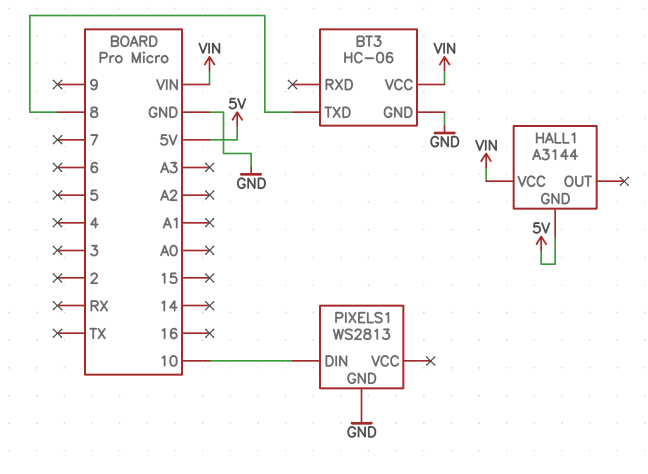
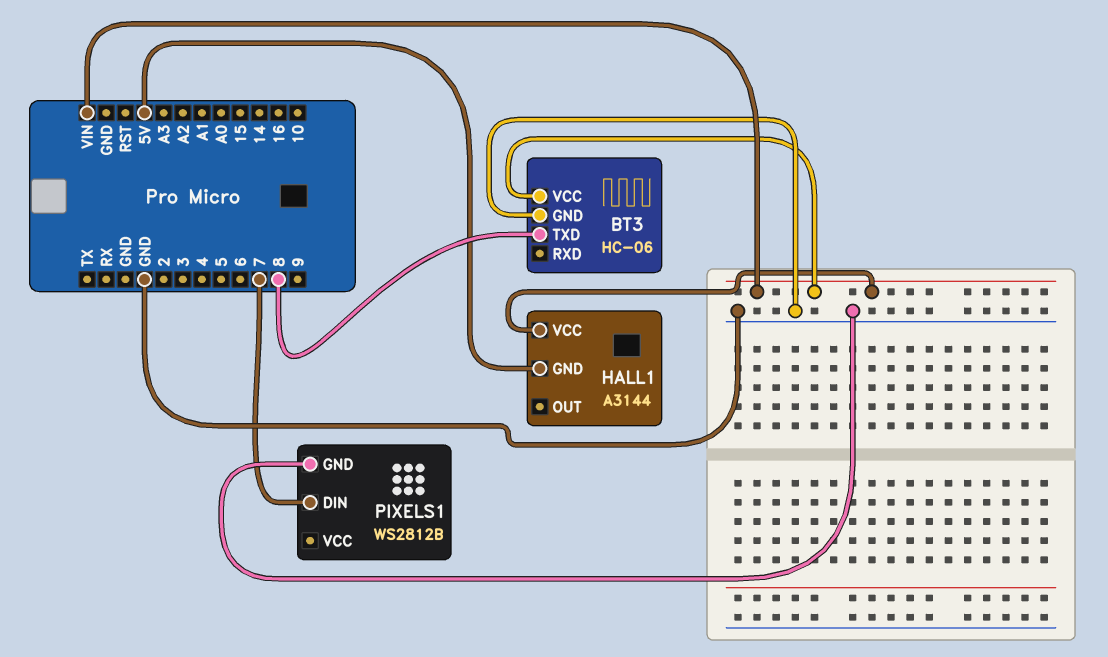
PIXELS1: WS2813 -> WS2812B
PIXELS1 pin DIN: 10 -> 7

